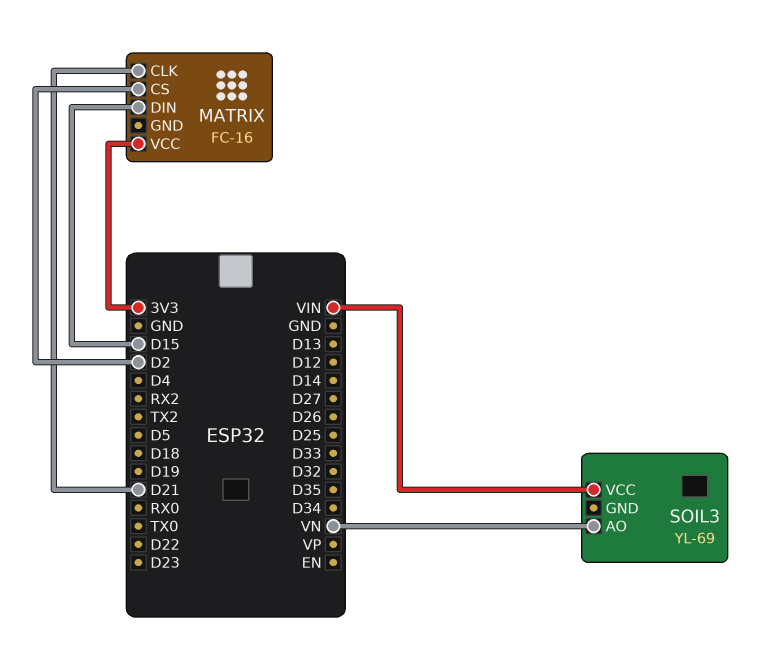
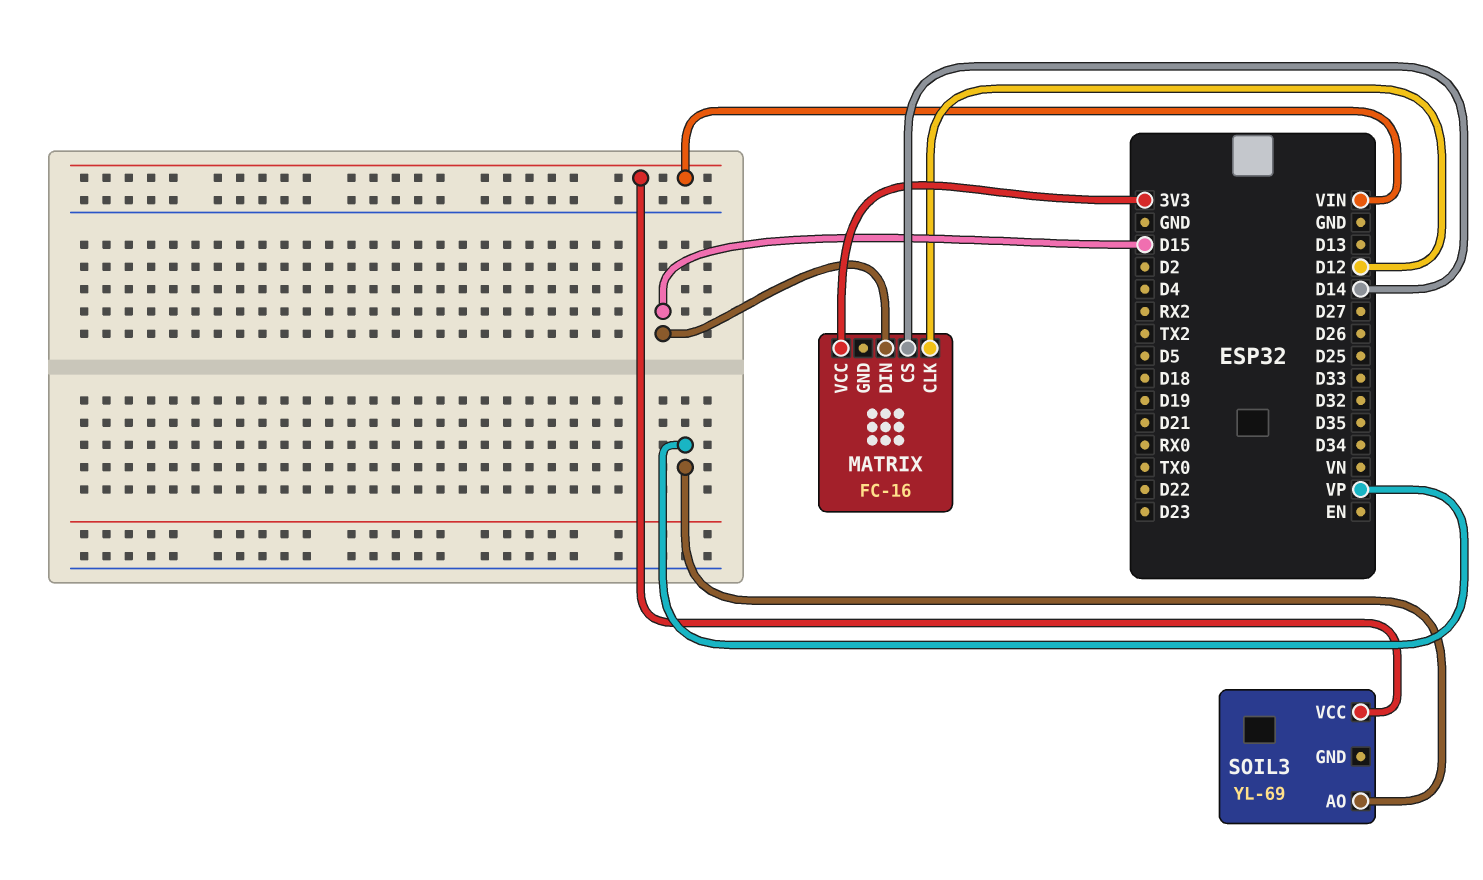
MATRIX pin CLK: D21 -> D12
MATRIX pin CS: D2 -> D14
SOIL3 pin AO: VN -> VP

